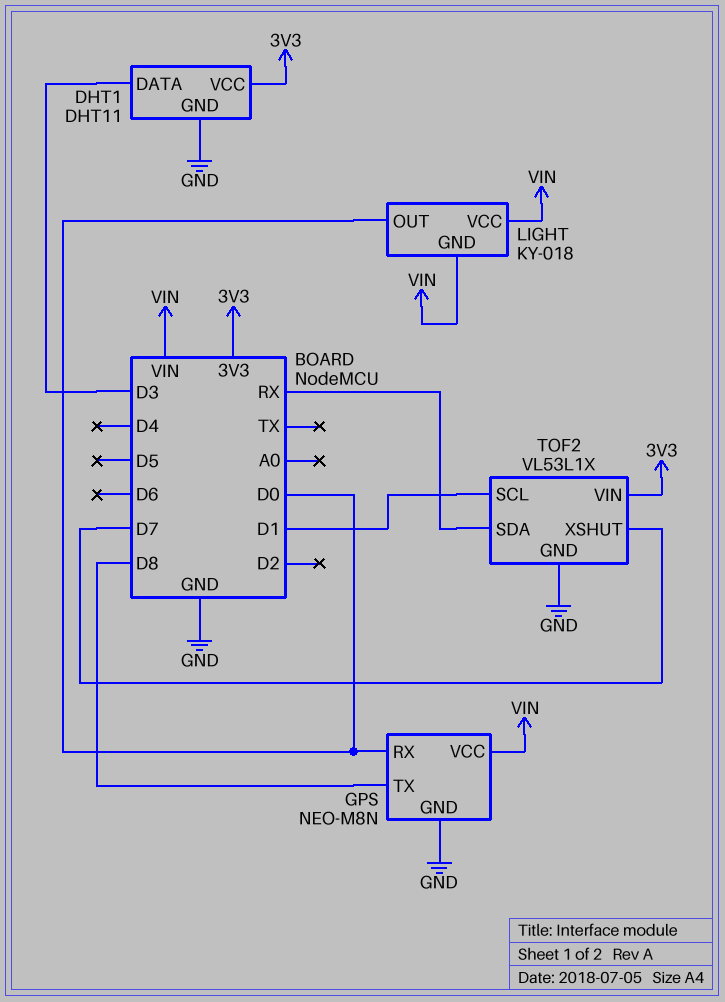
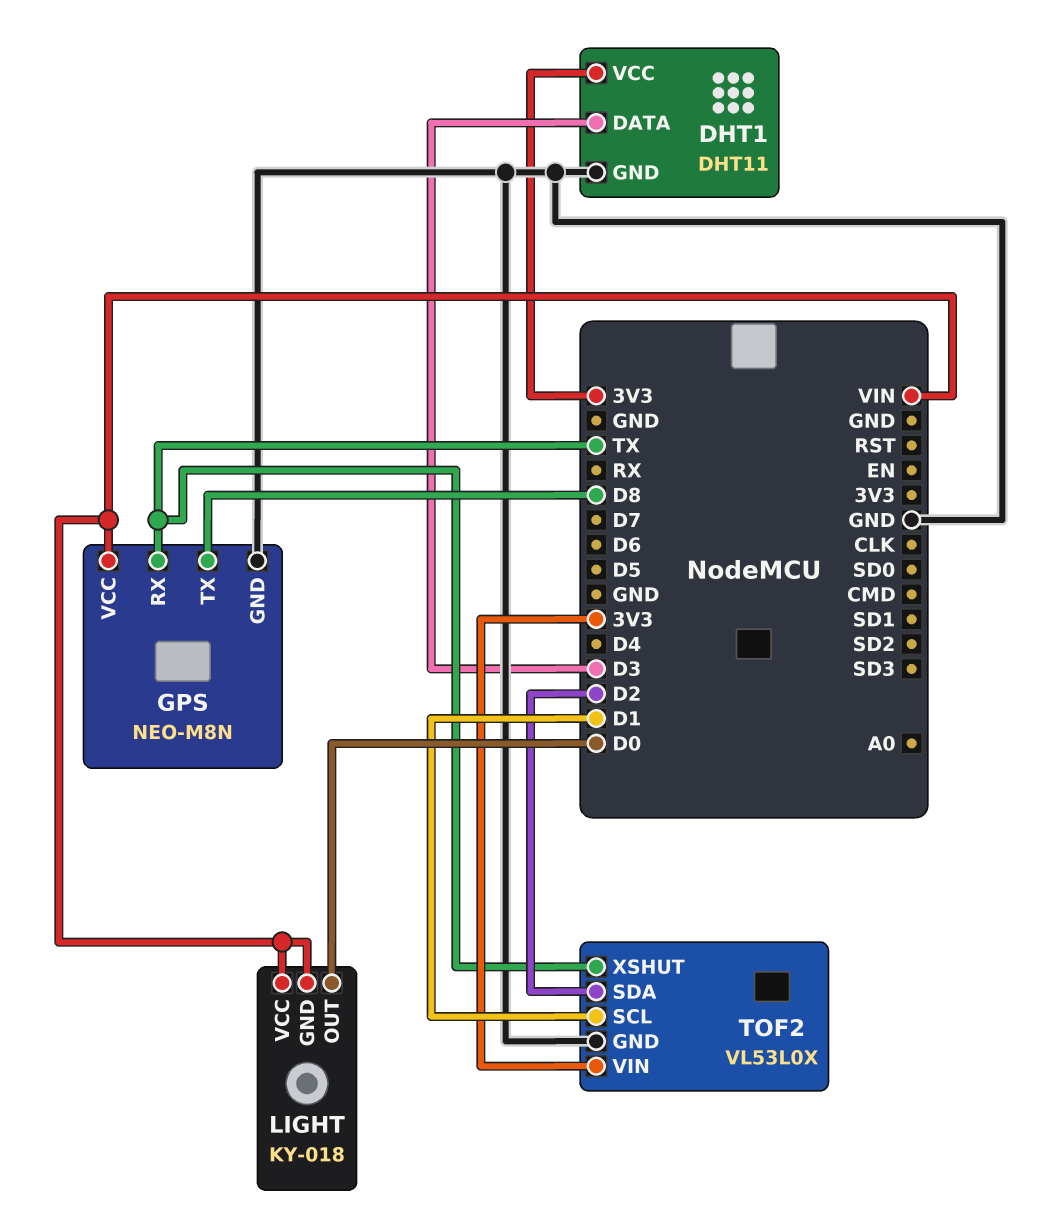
GPS pin RX: D0 -> TX
TOF2: VL53L1X -> VL53L0X
TOF2 pin SDA: RX -> D2
TOF2 pin XSHUT: D7 -> TX

